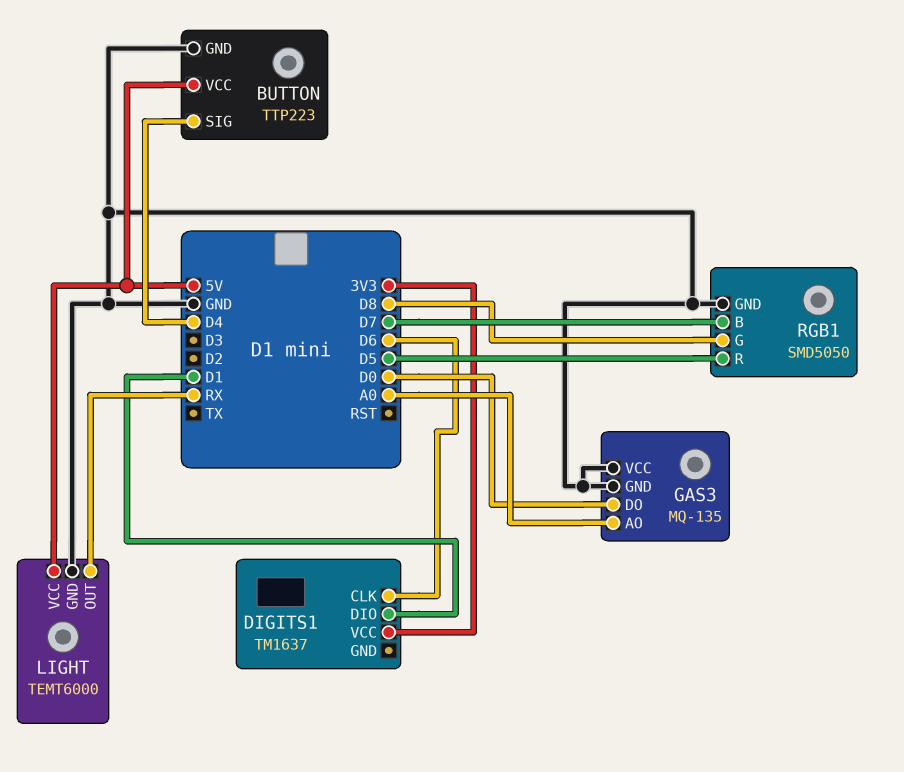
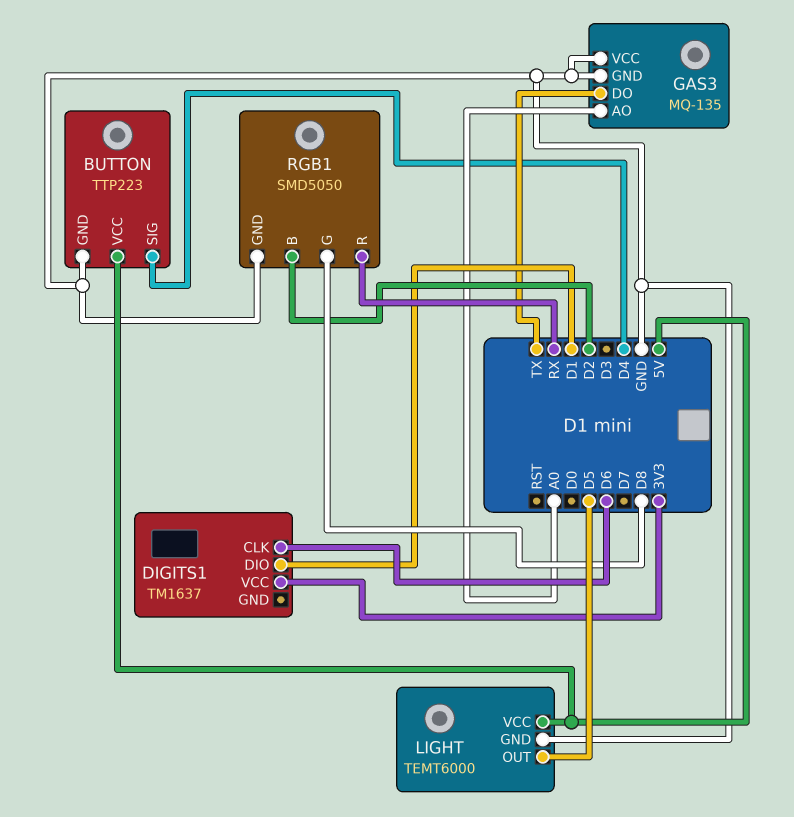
GAS3 pin DO: D0 -> TX
LIGHT pin OUT: RX -> D5
RGB1 pin B: D7 -> D2
RGB1 pin R: D5 -> RX

